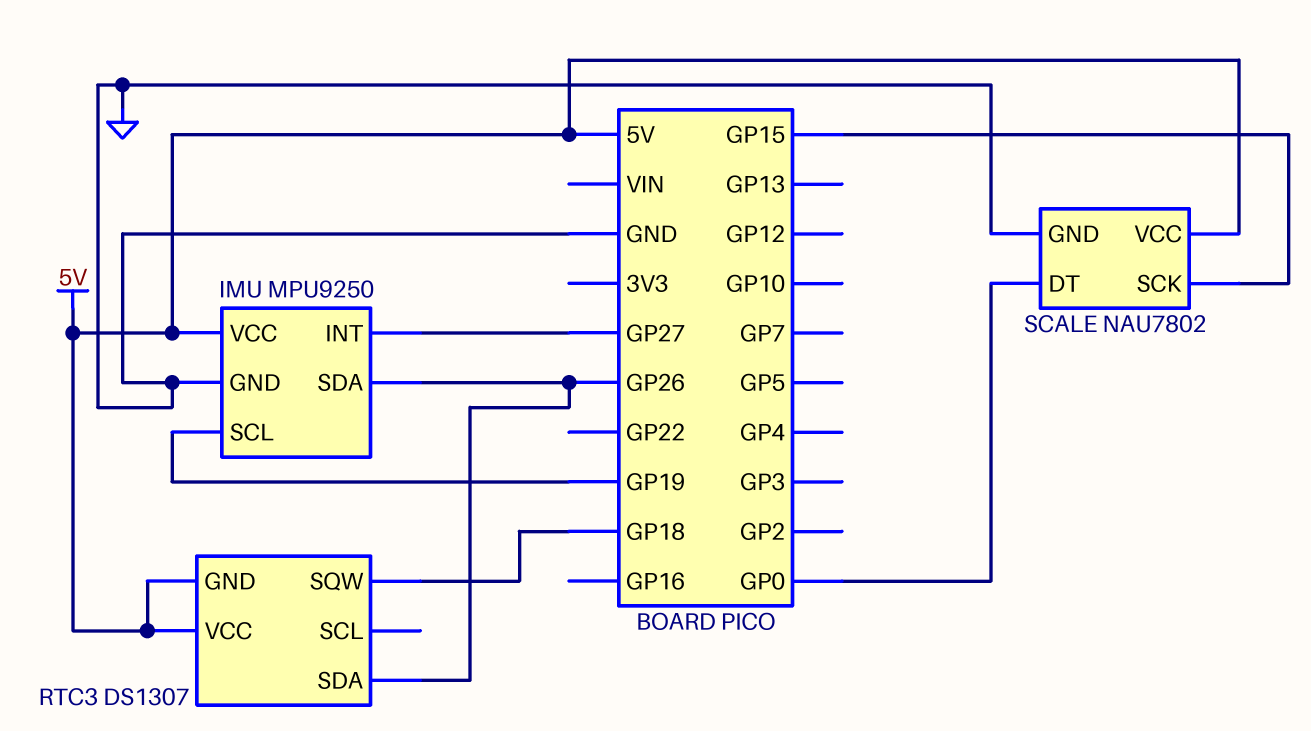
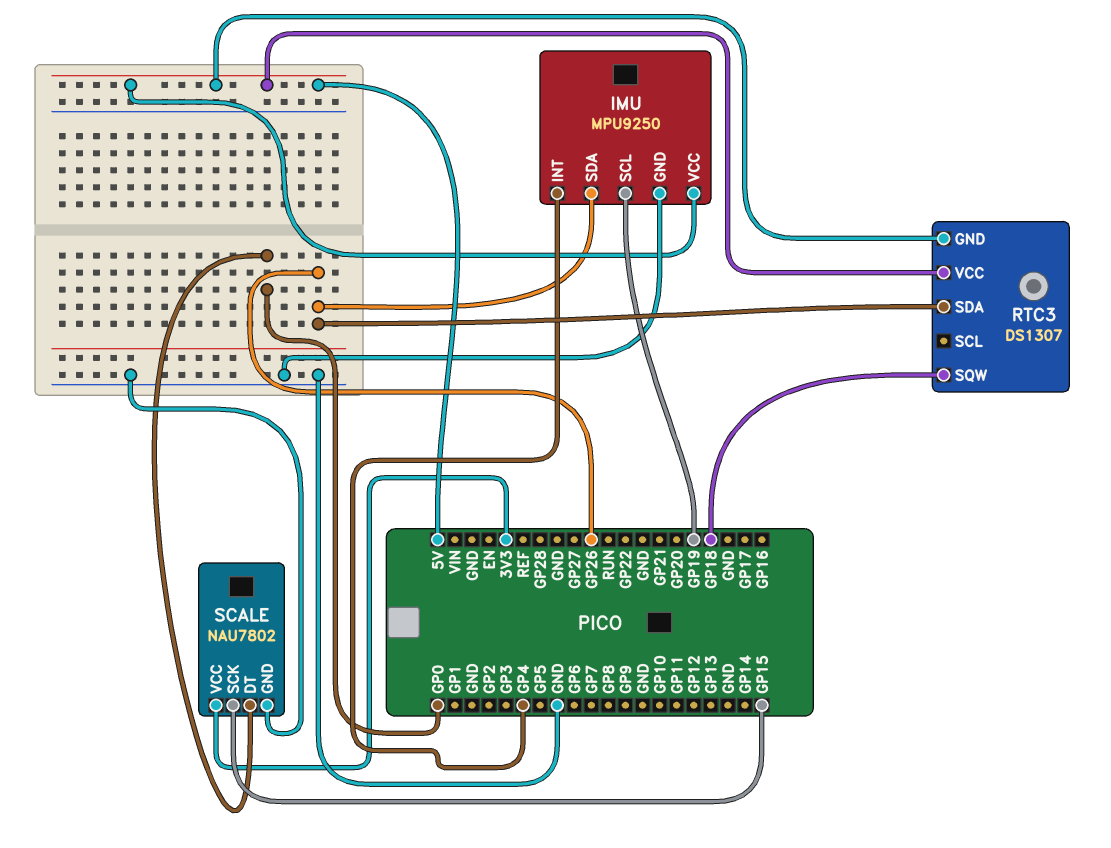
IMU pin INT: GP27 -> GP4
SCALE pin VCC: 5V -> 3V3

